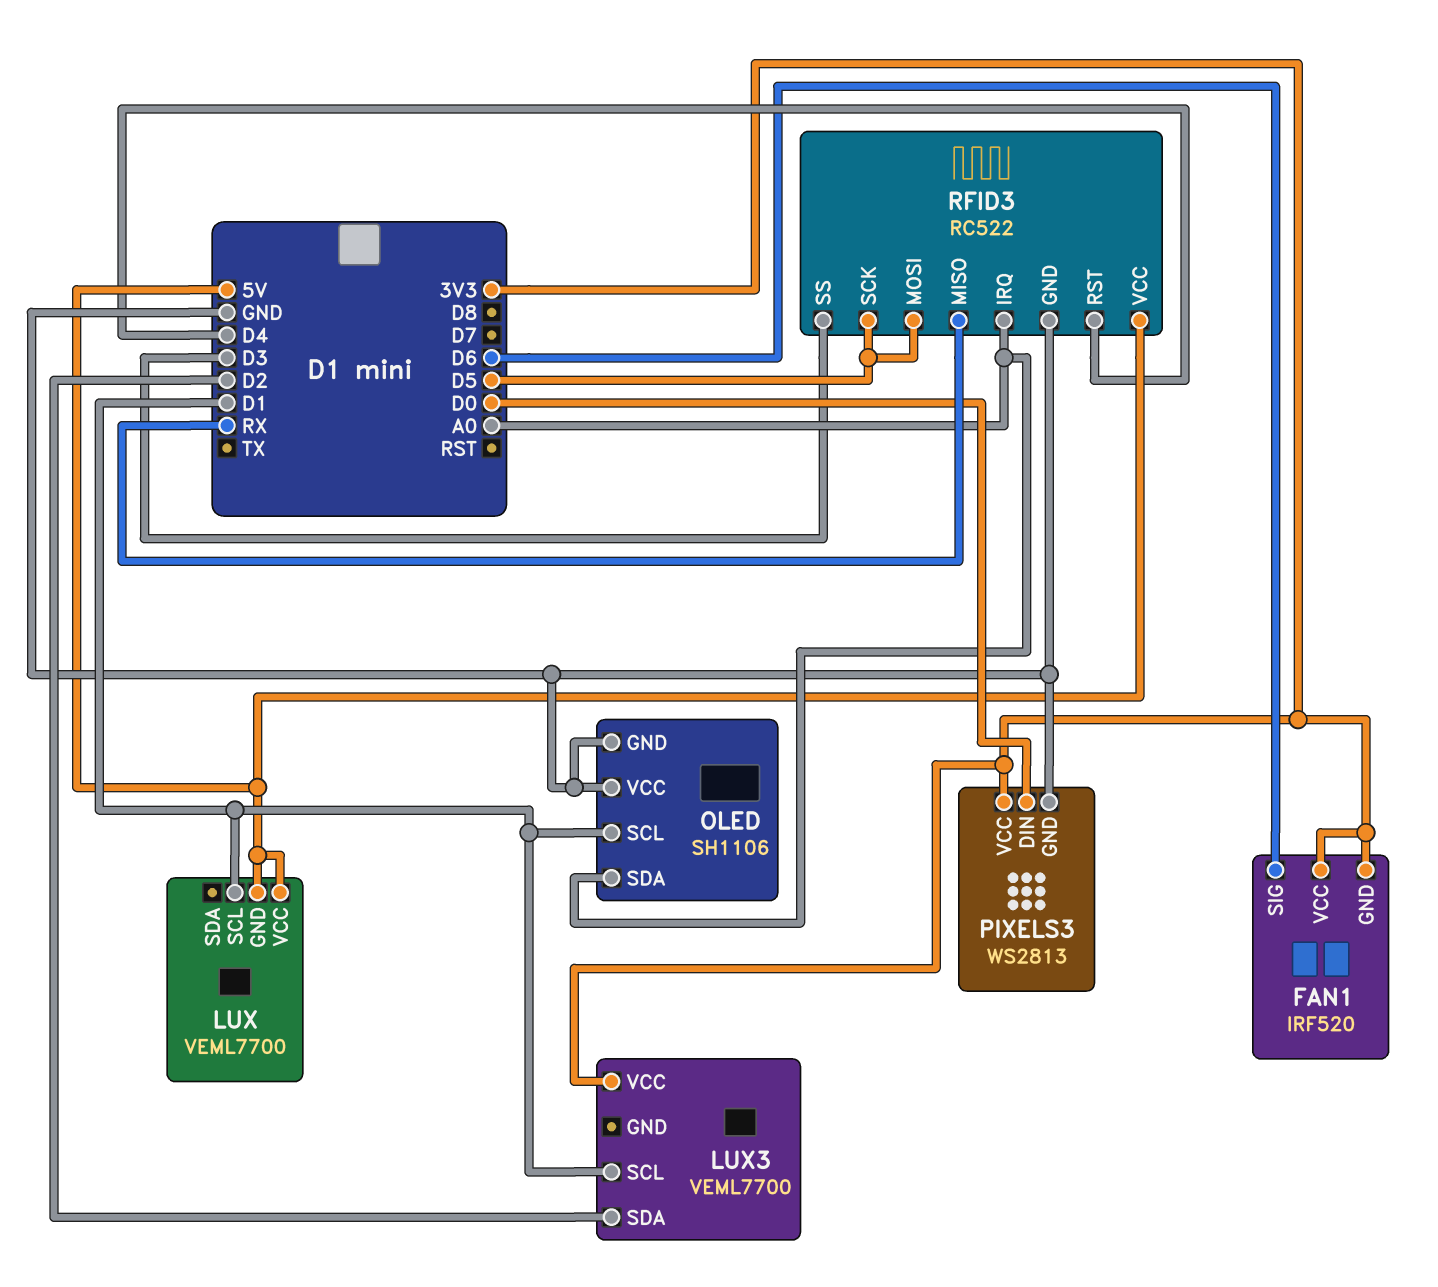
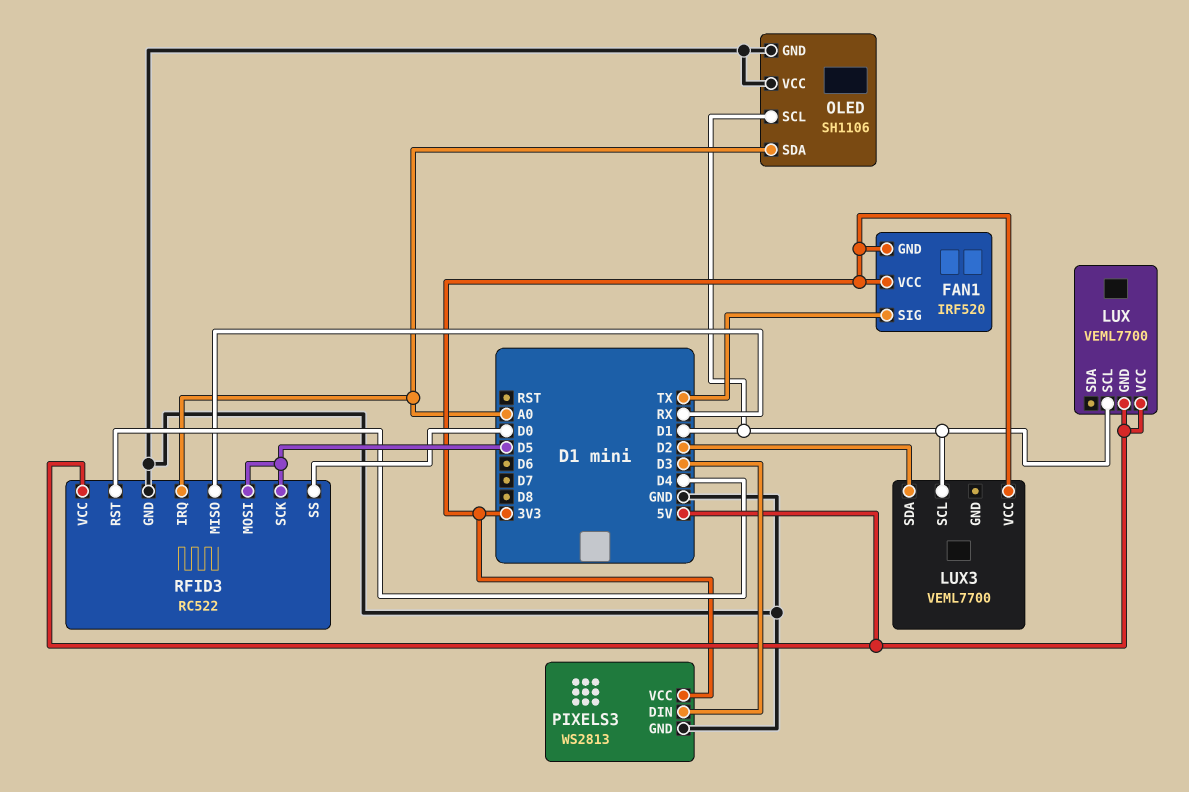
FAN1 pin SIG: D6 -> TX
PIXELS3 pin DIN: D0 -> D3
RFID3 pin SS: D3 -> D0

